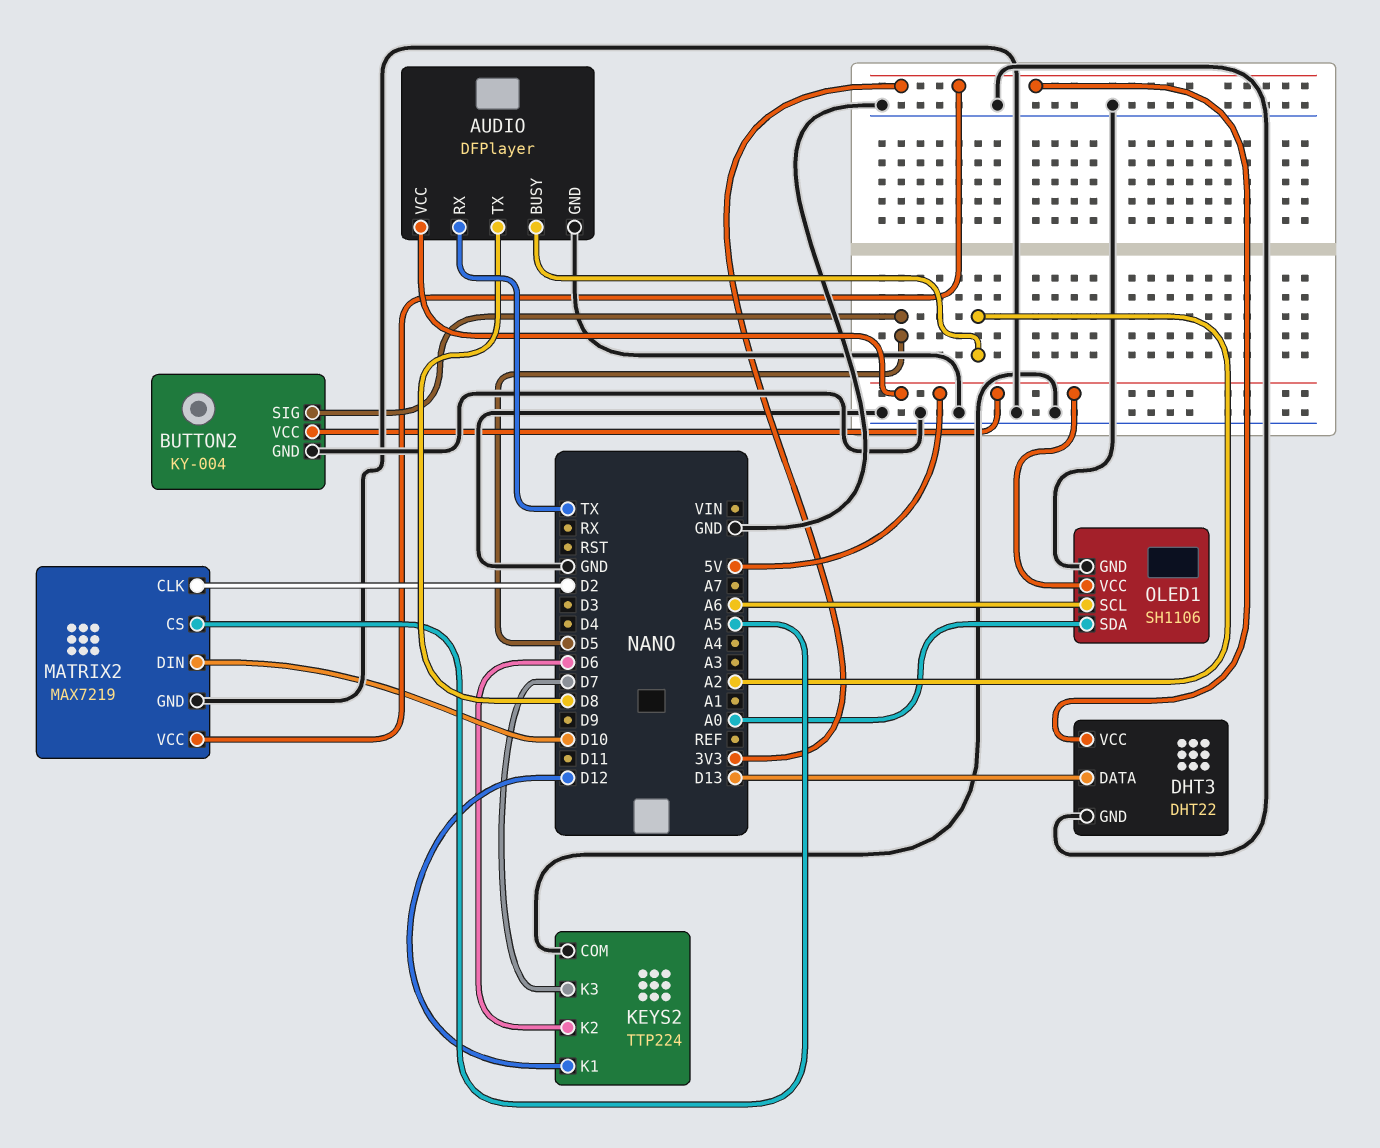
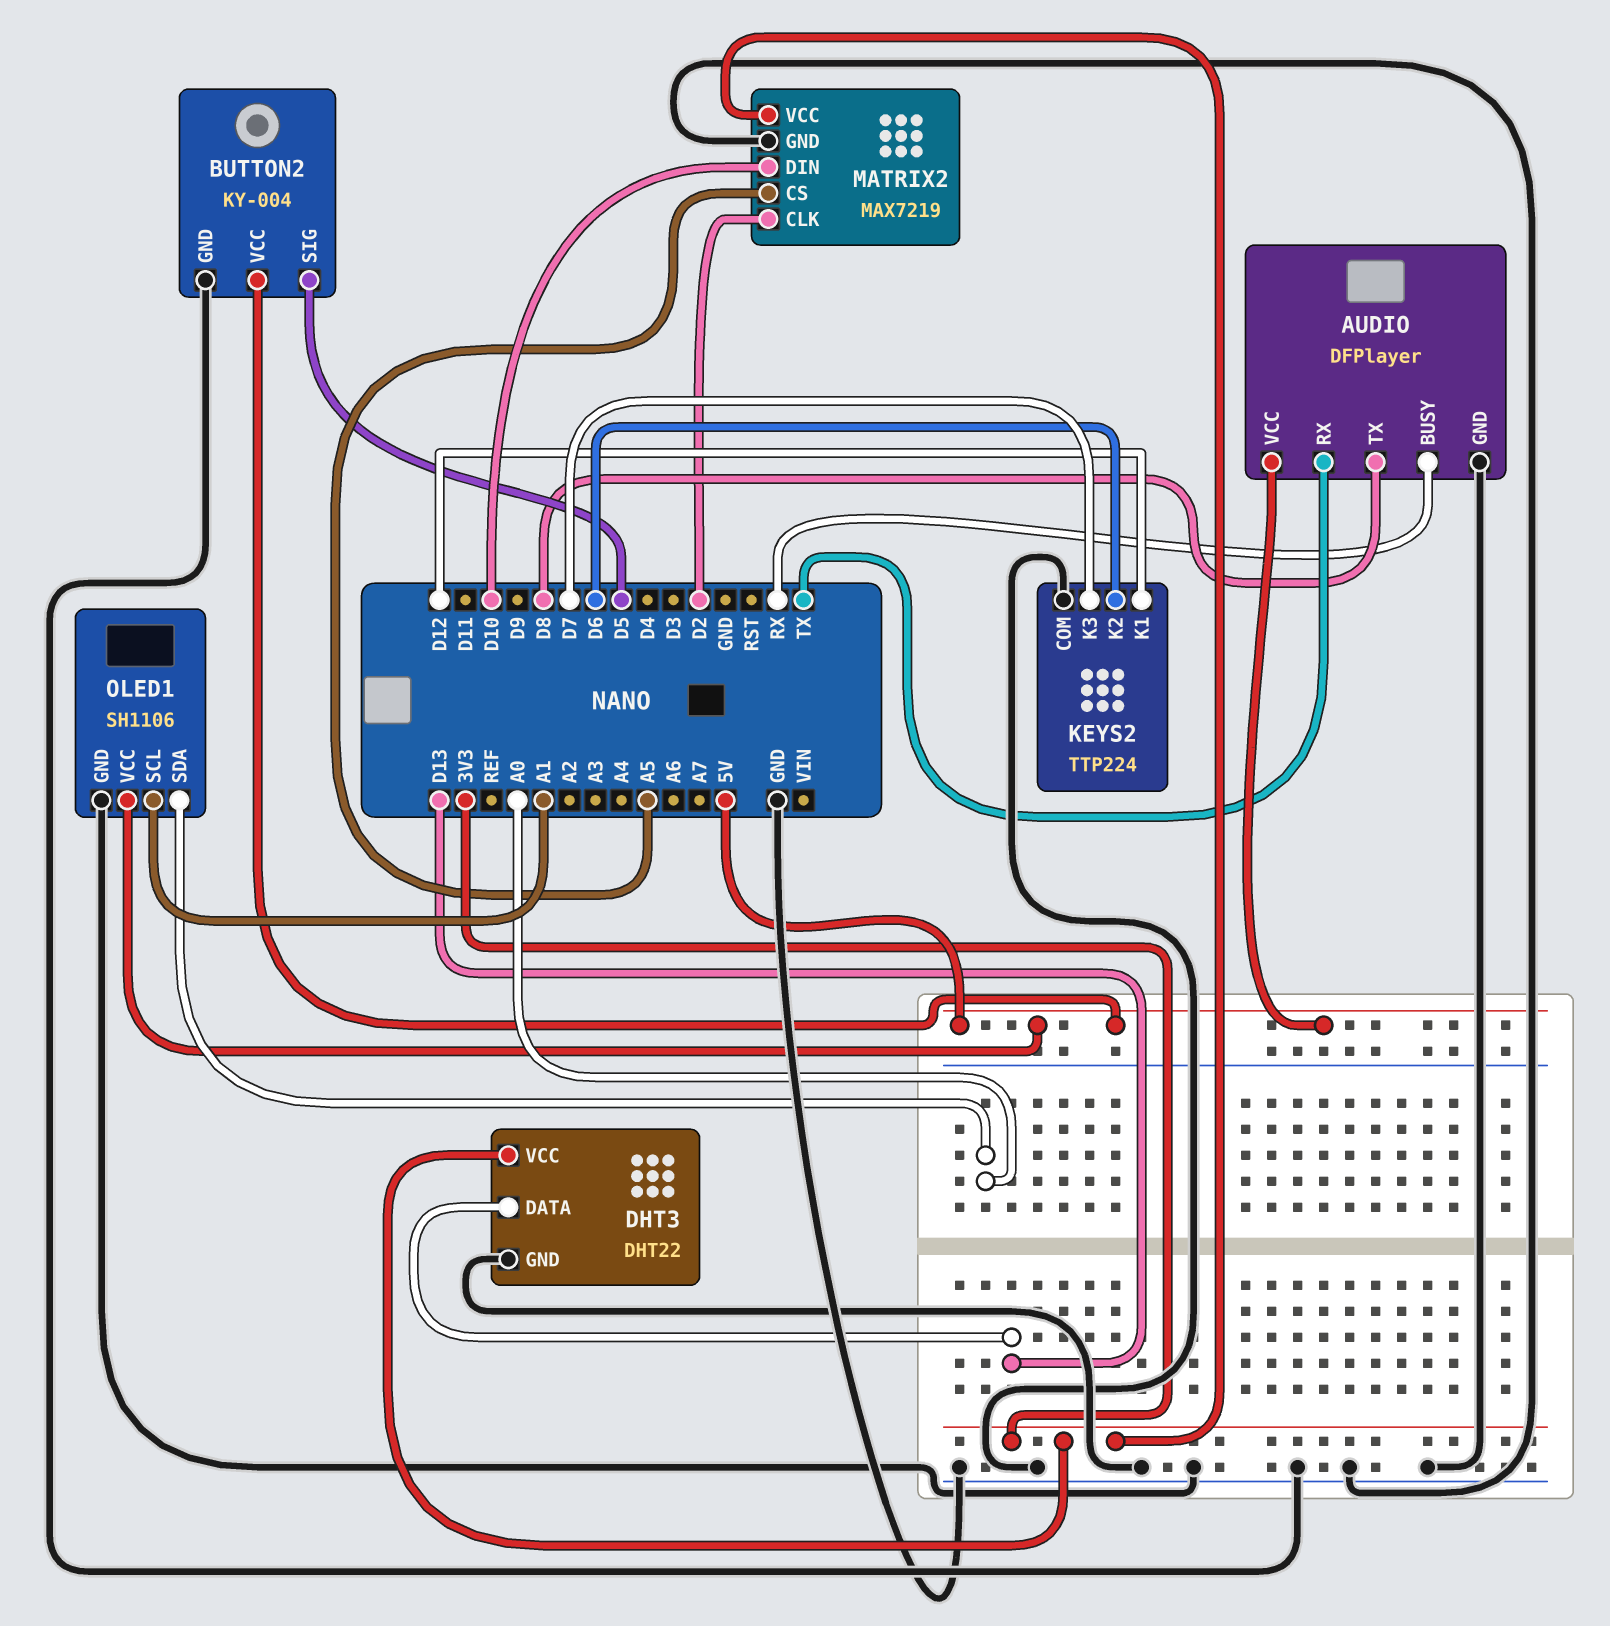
AUDIO pin BUSY: A2 -> RX
OLED1 pin SCL: A6 -> A1

